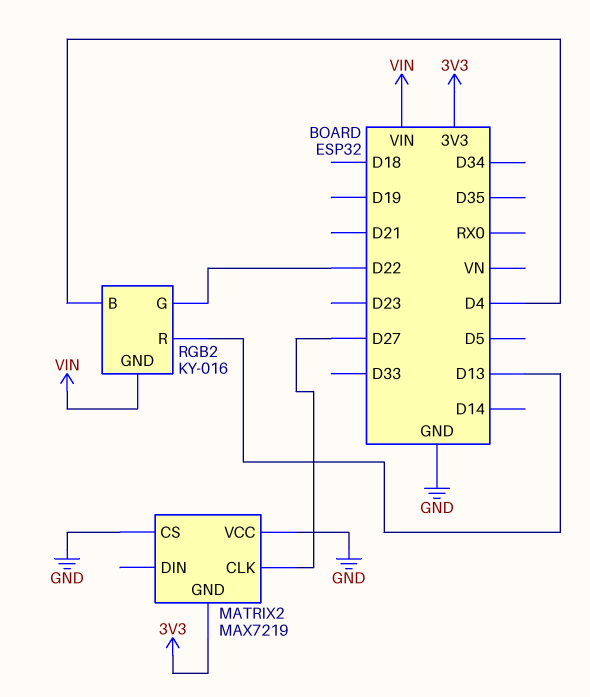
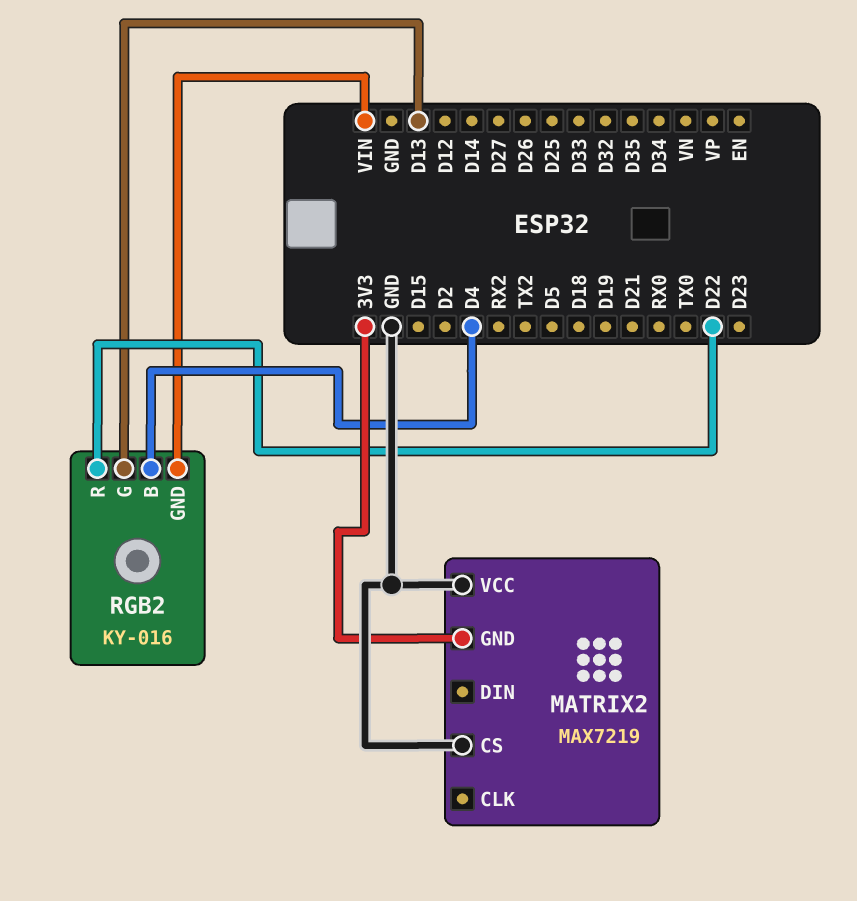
MATRIX2 pin CLK: D27 -> none
RGB2 pin G: D22 -> D13
RGB2 pin R: D13 -> D22

